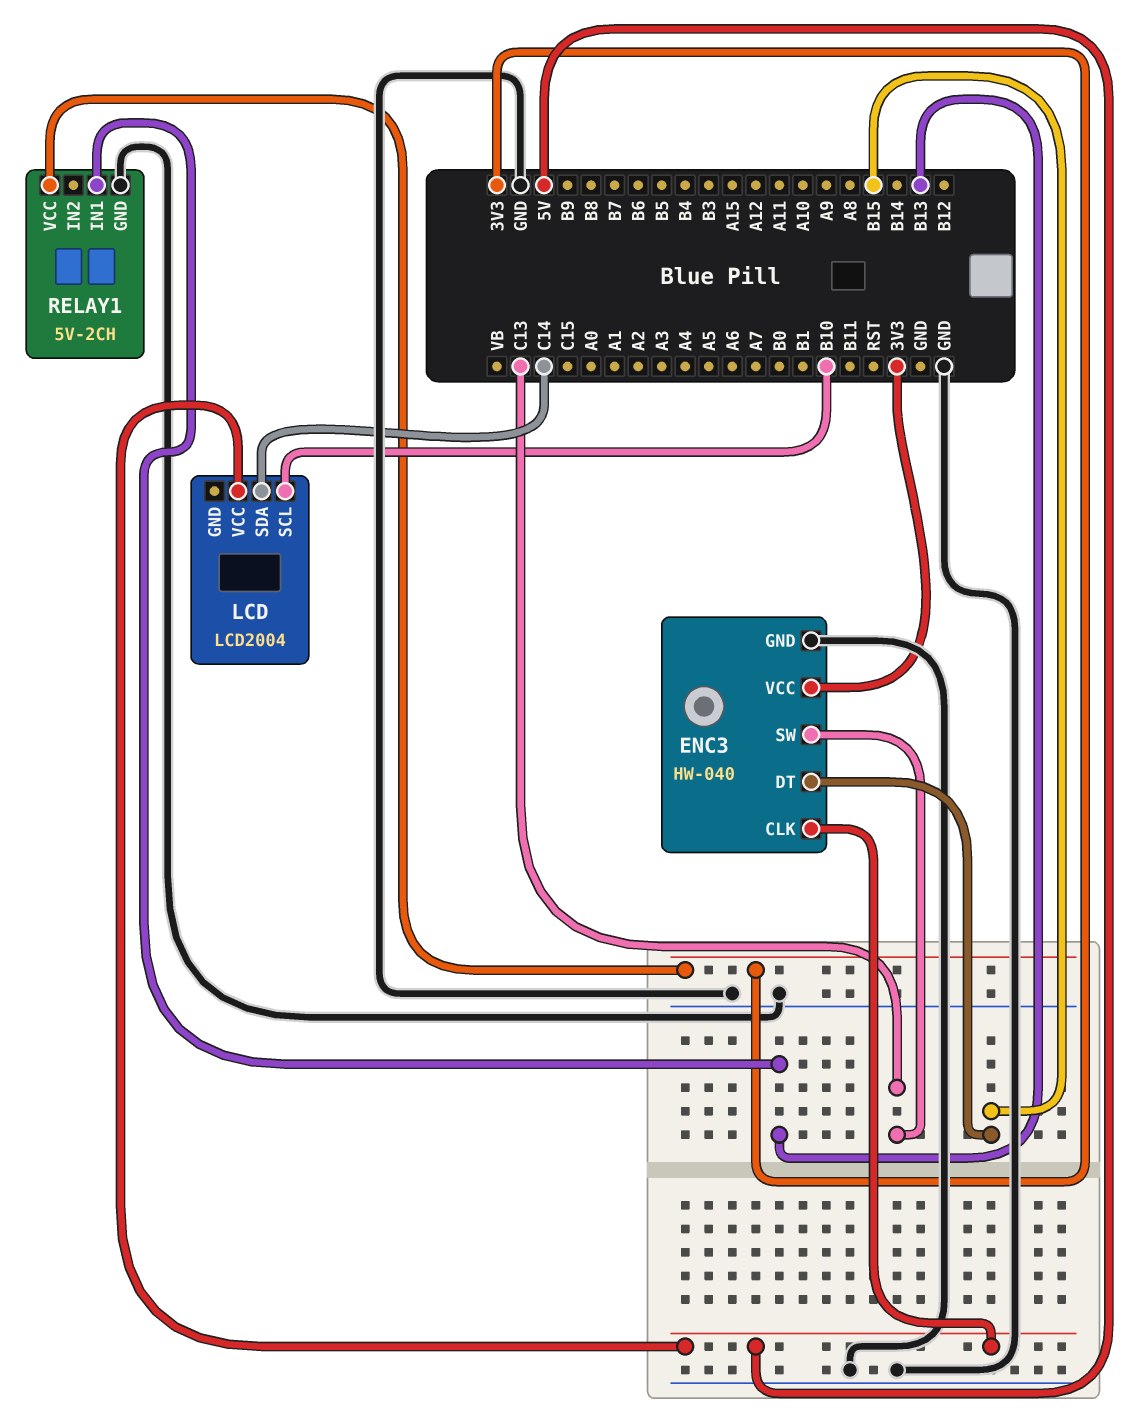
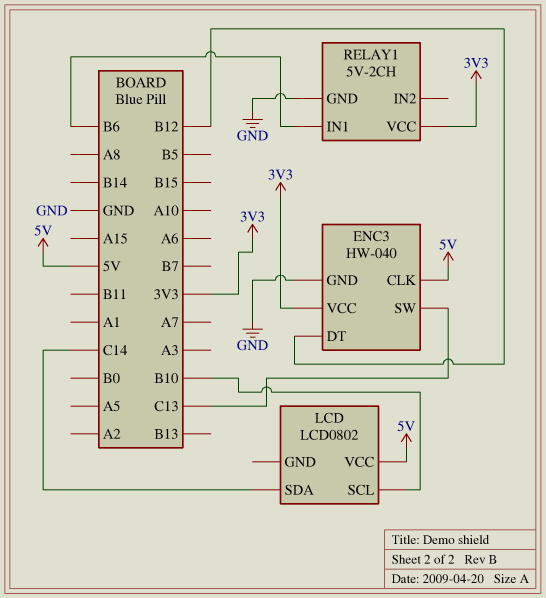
ENC3 pin DT: B15 -> B12
LCD: LCD2004 -> LCD0802
RELAY1 pin IN1: B13 -> B6

